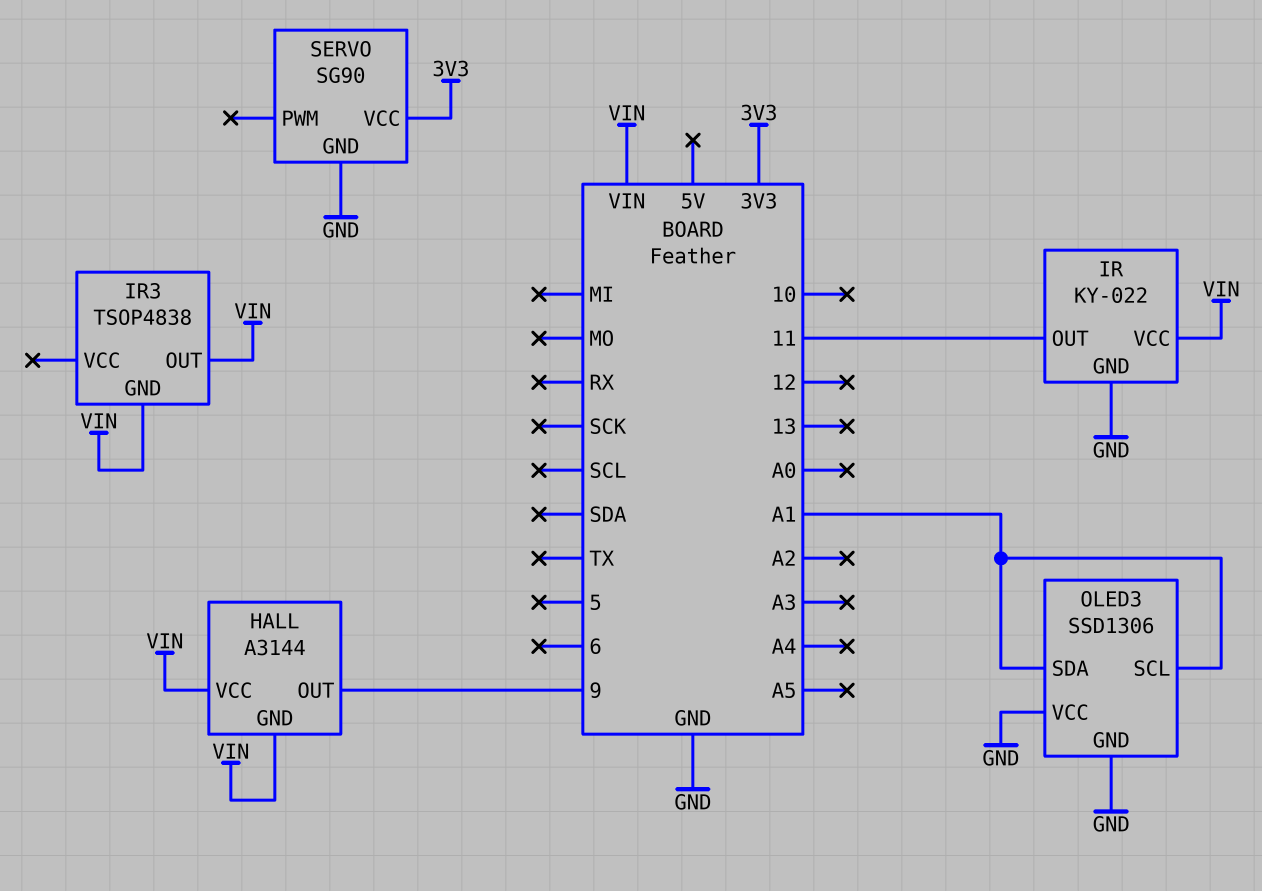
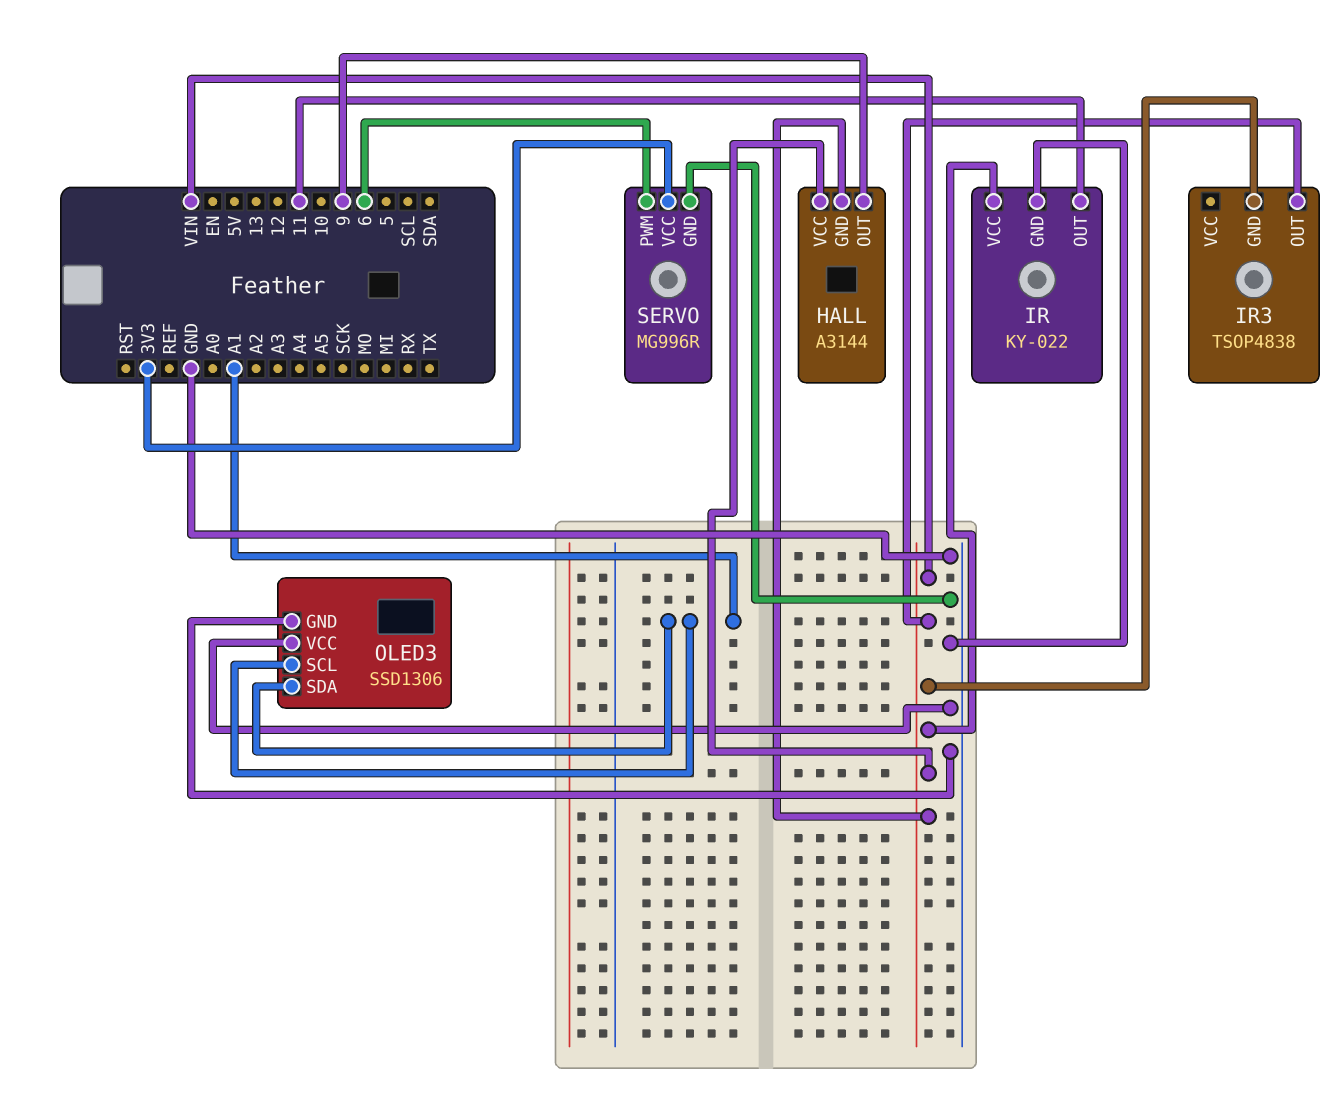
SERVO: SG90 -> MG996R
SERVO pin PWM: none -> 6

